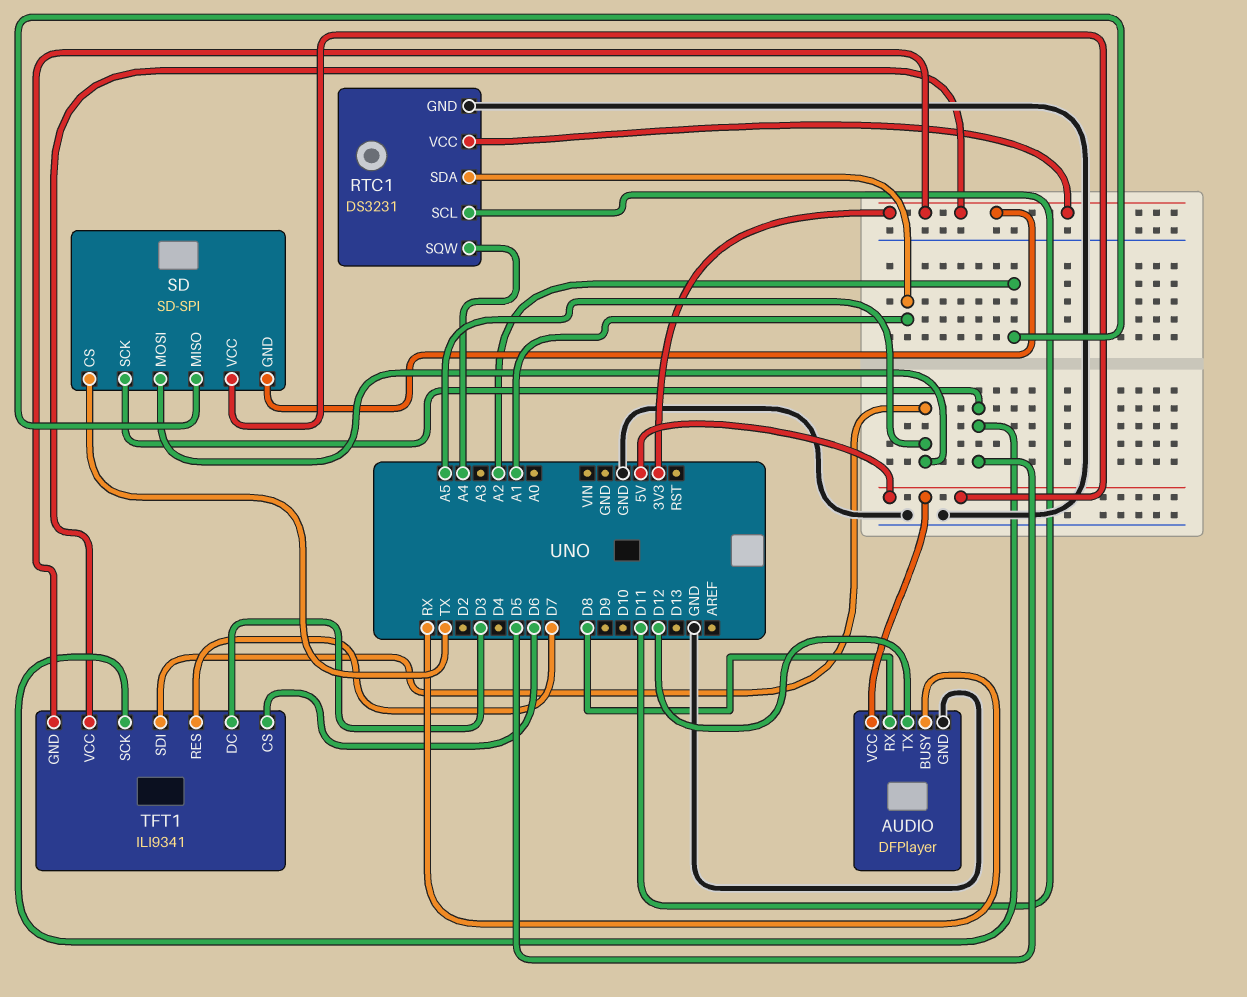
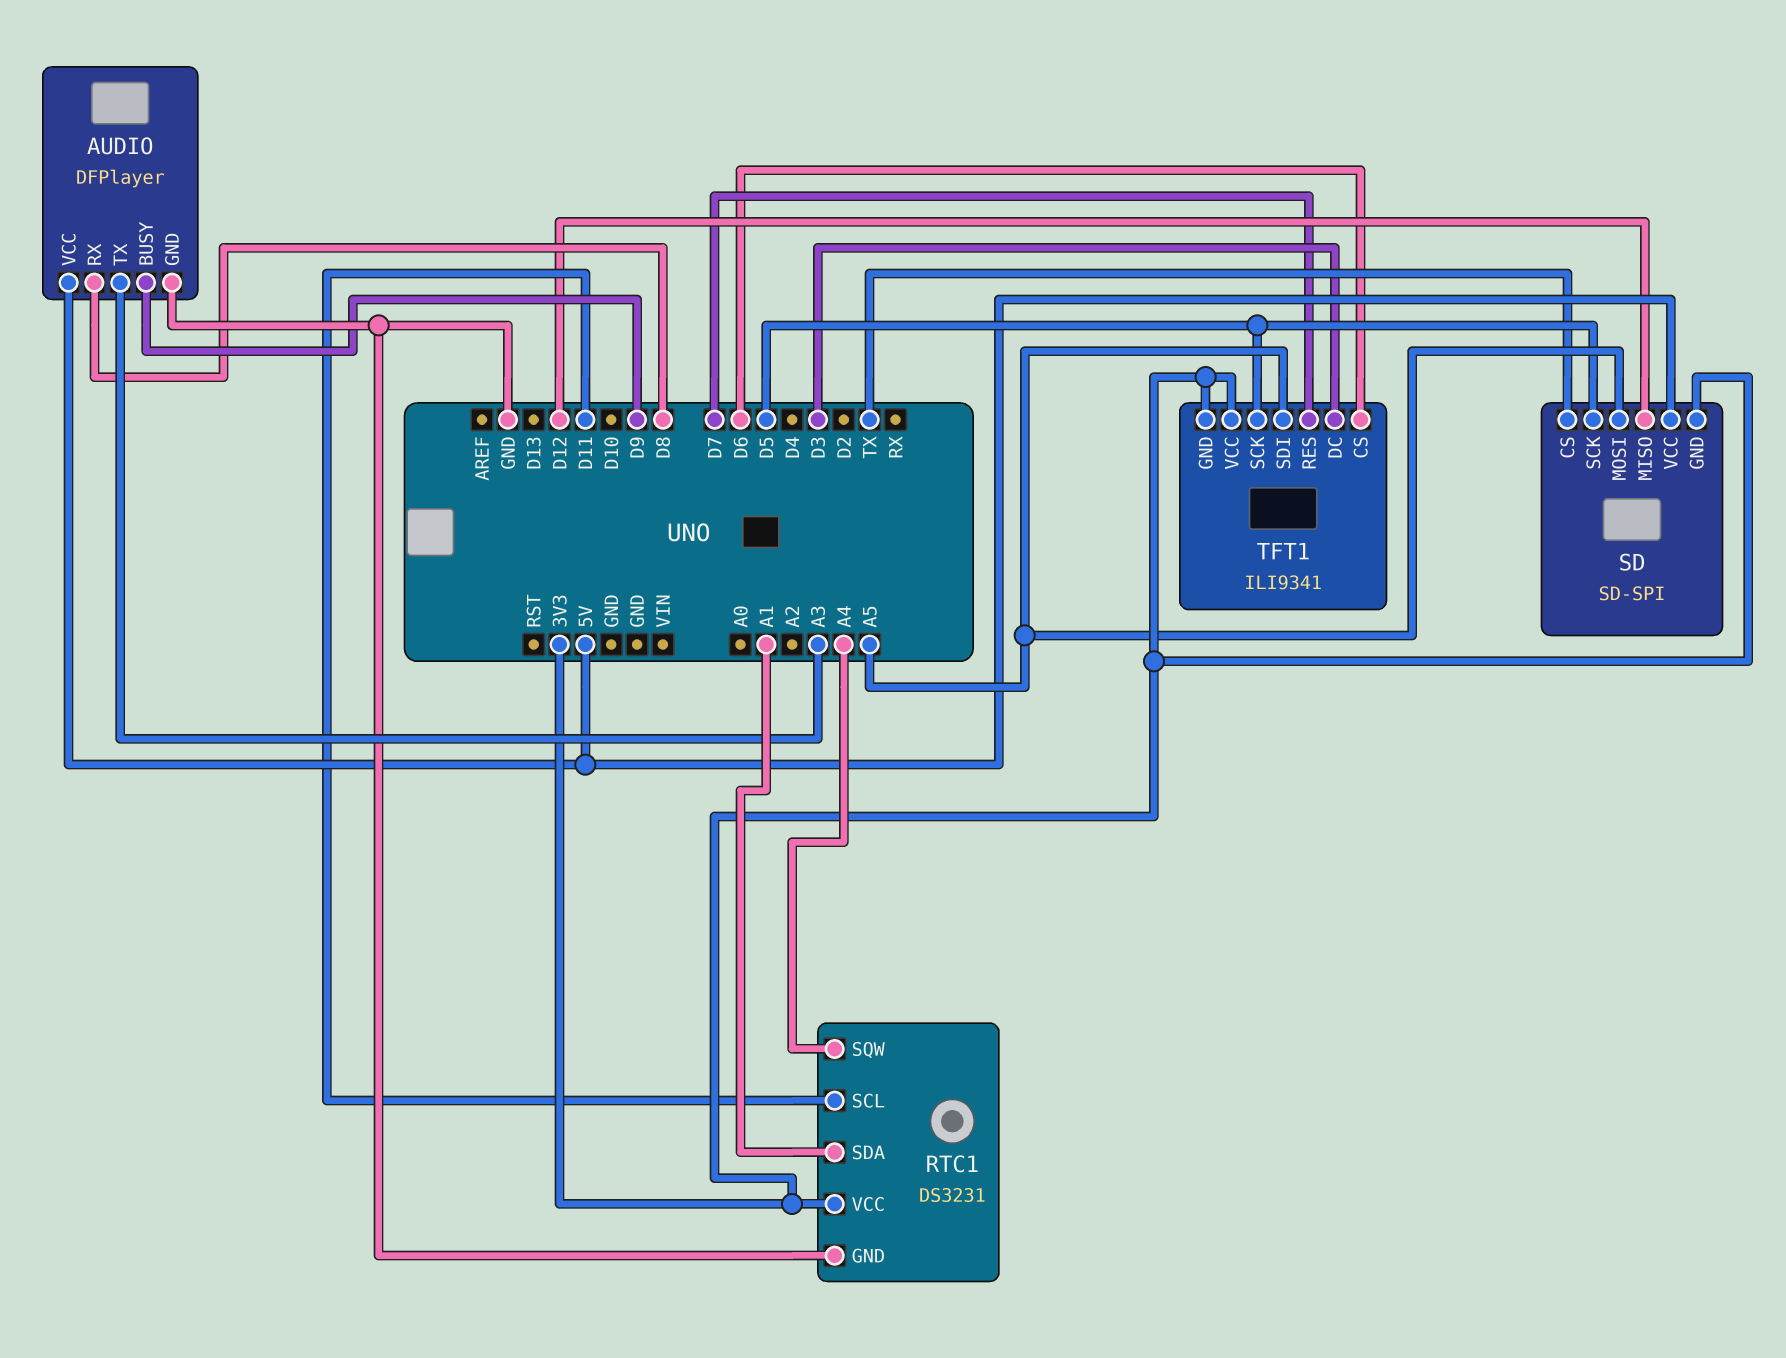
AUDIO pin BUSY: RX -> D9
AUDIO pin TX: D12 -> A3
SD pin MISO: A2 -> D12

